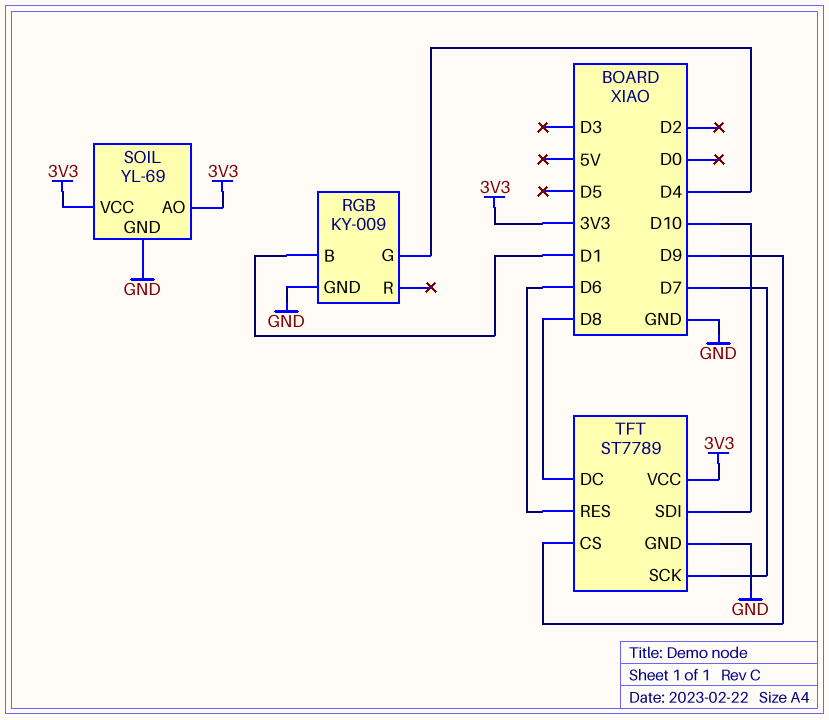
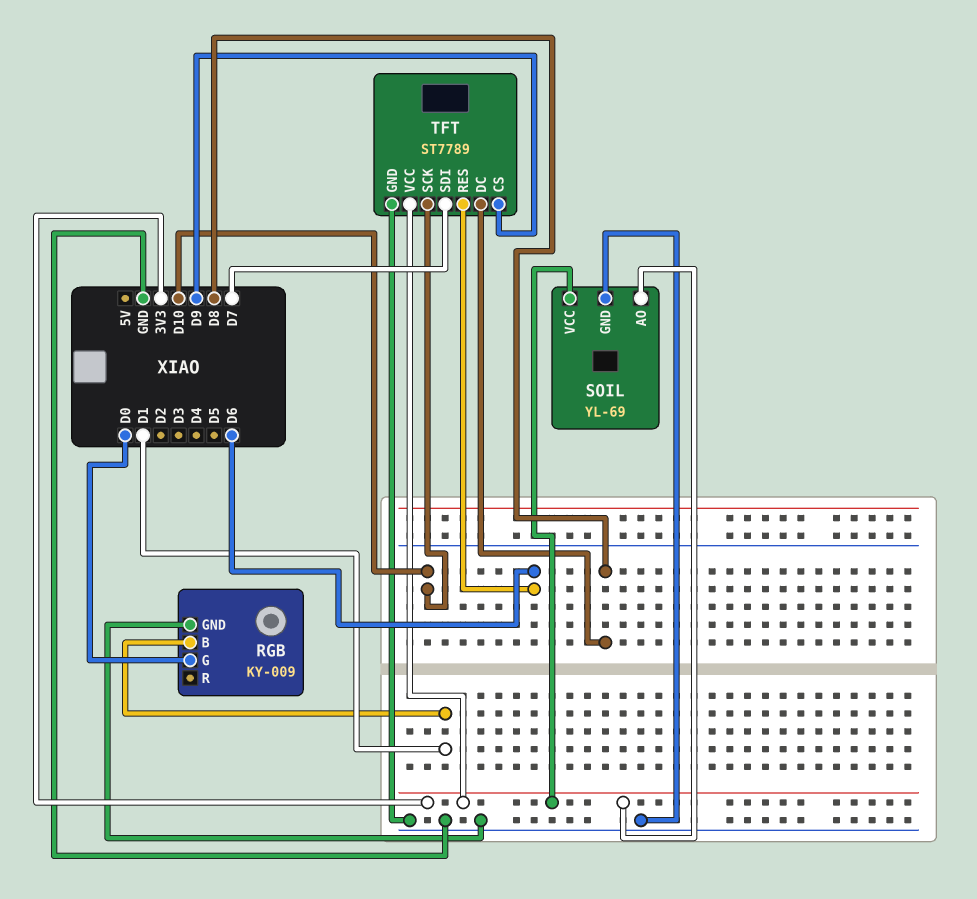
RGB pin G: D4 -> D0
TFT pin SCK: D7 -> D10
TFT pin SDI: D10 -> D7

